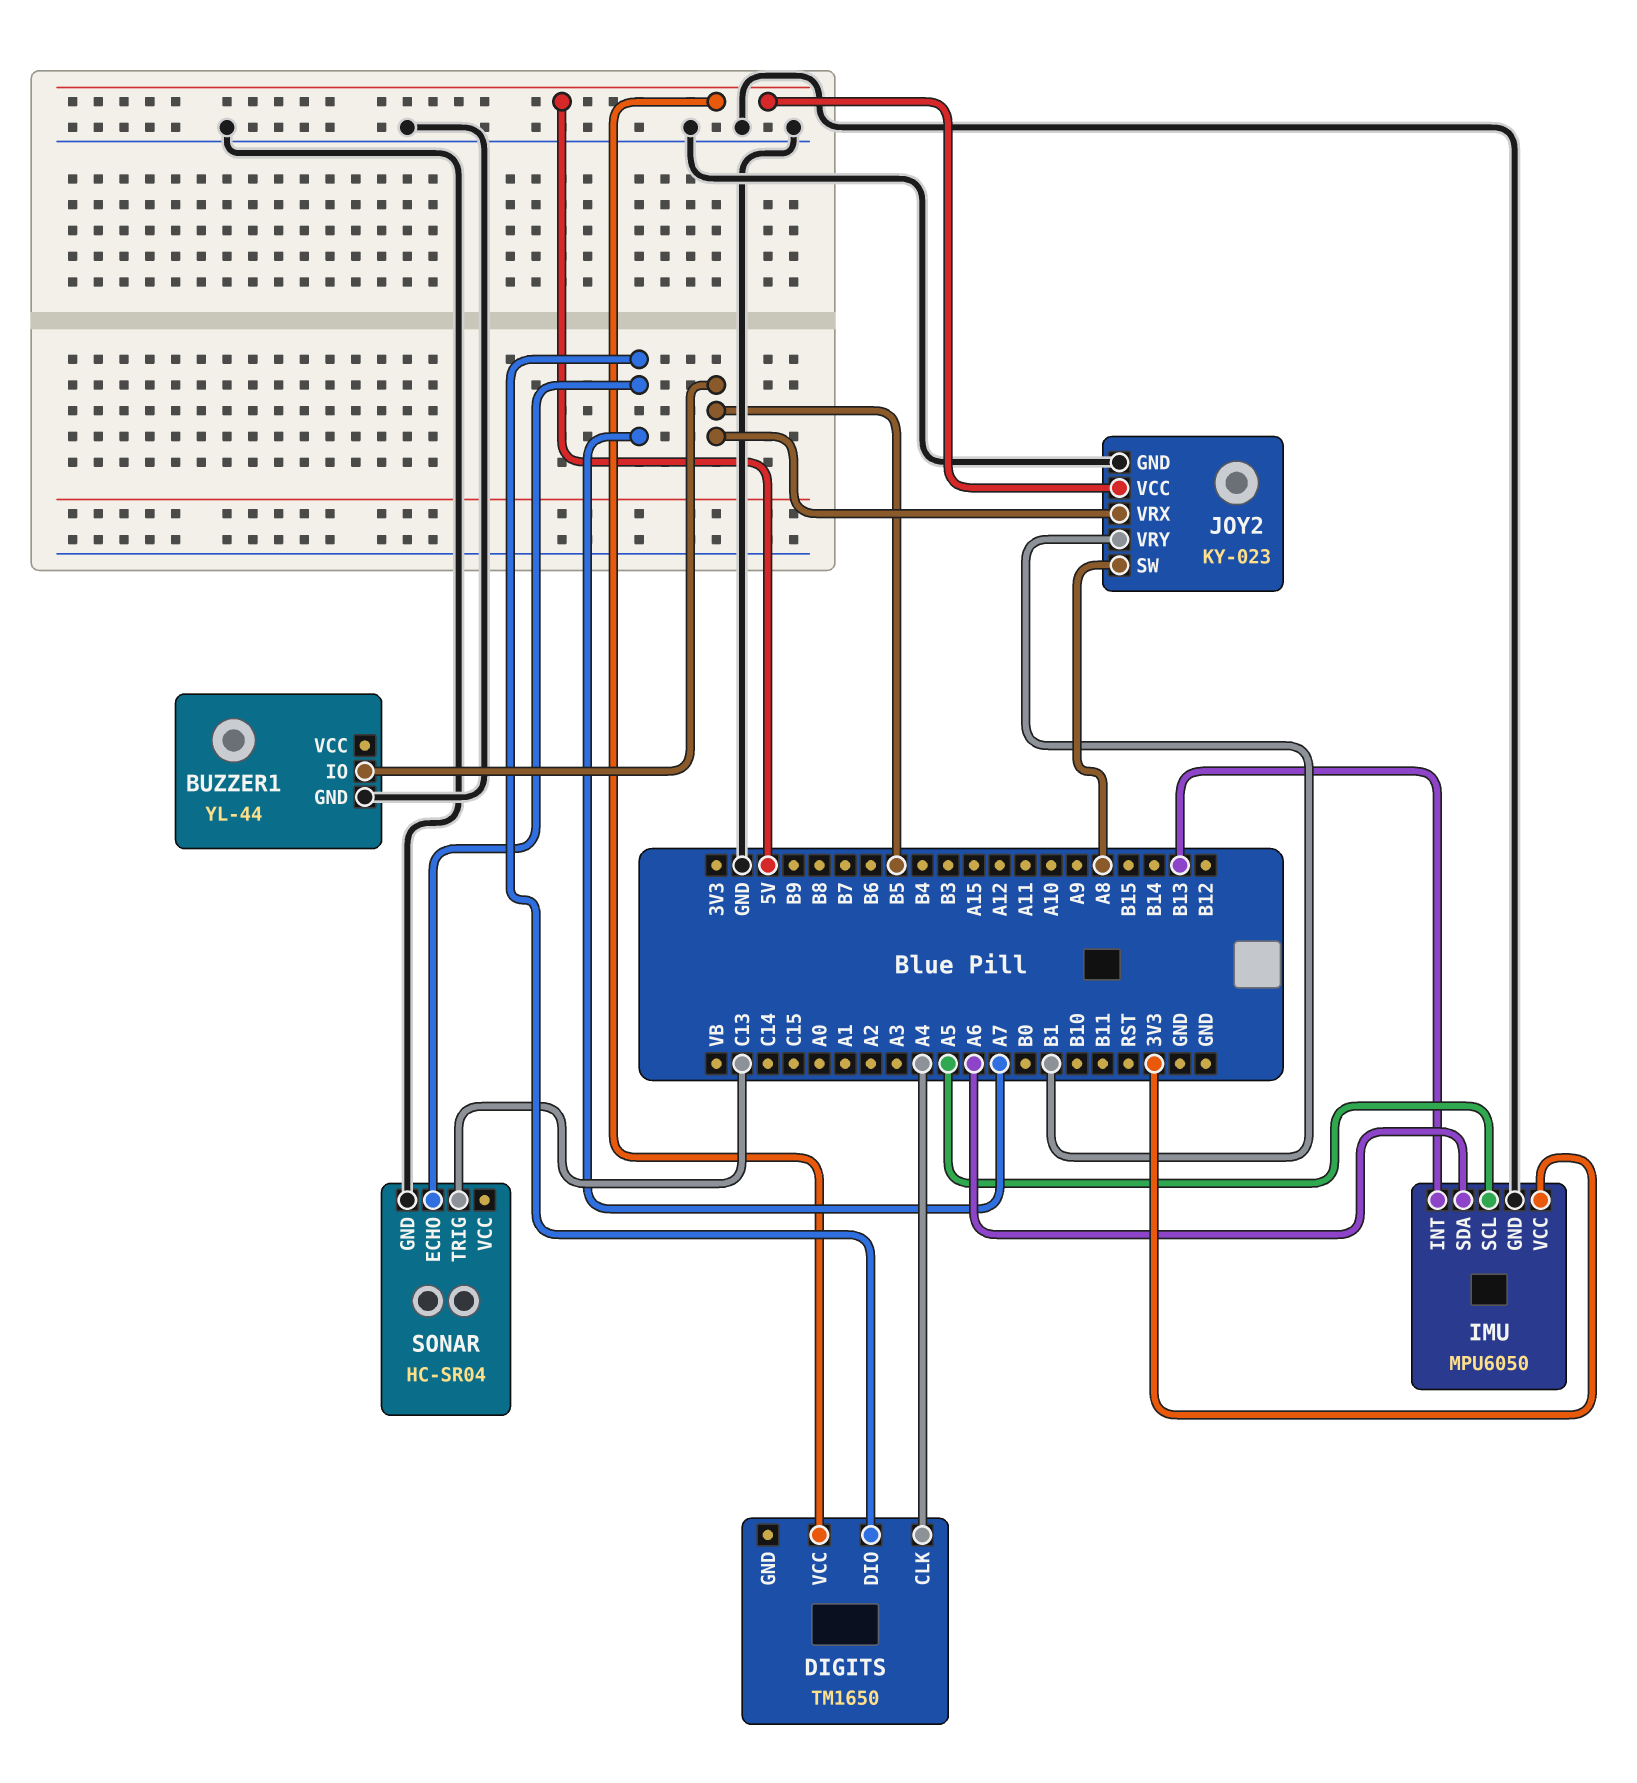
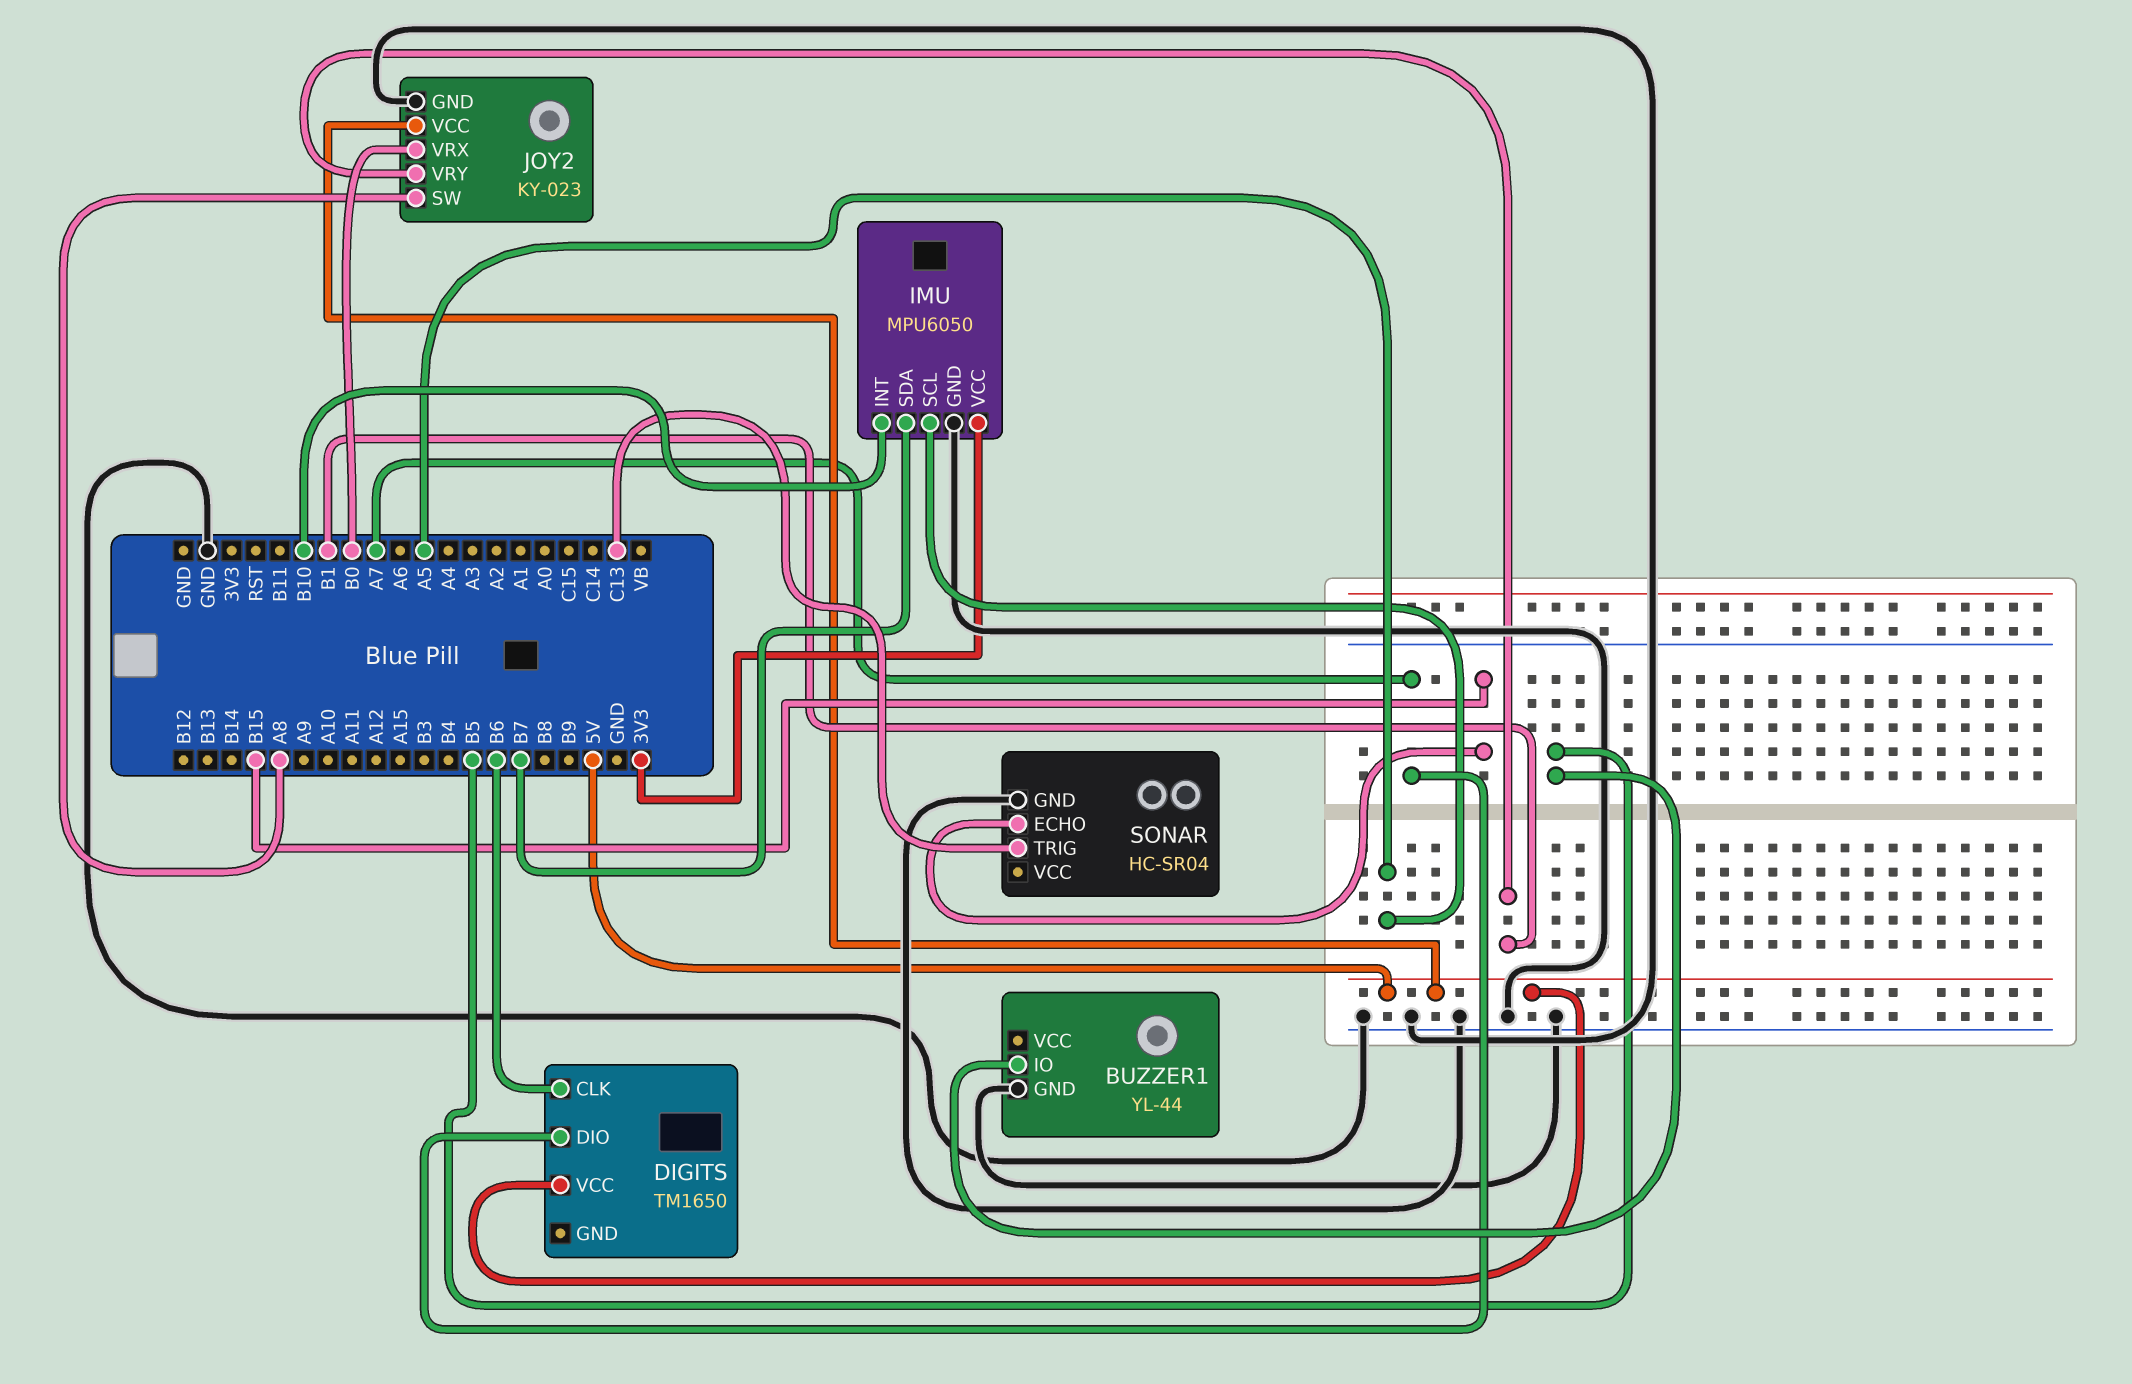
DIGITS pin CLK: A4 -> B6
IMU pin INT: B13 -> B10
IMU pin SDA: A6 -> B7
JOY2 pin VRX: B5 -> B0
SONAR pin ECHO: A7 -> B15

